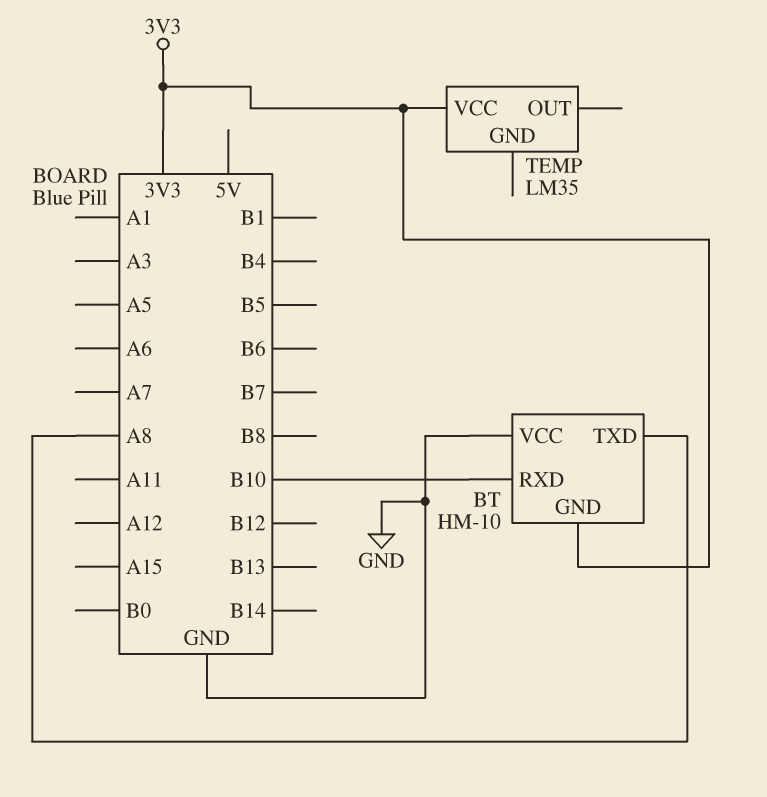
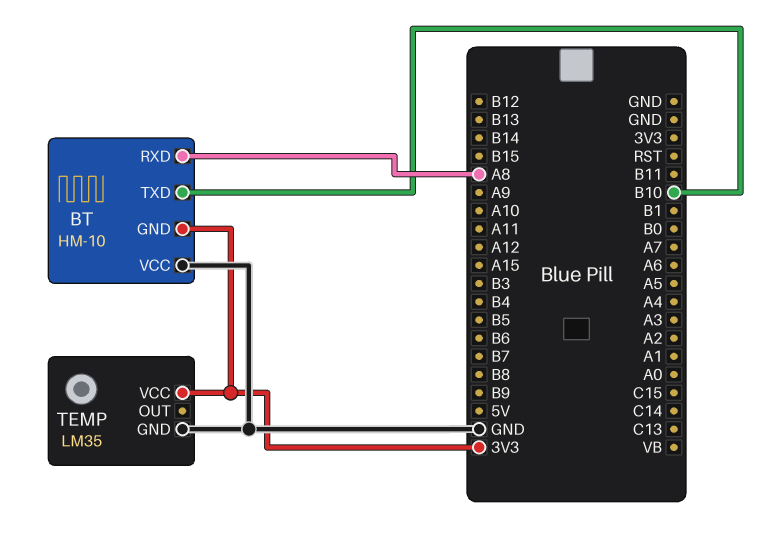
BT pin RXD: B10 -> A8
BT pin TXD: A8 -> B10
TEMP pin GND: none -> GND

